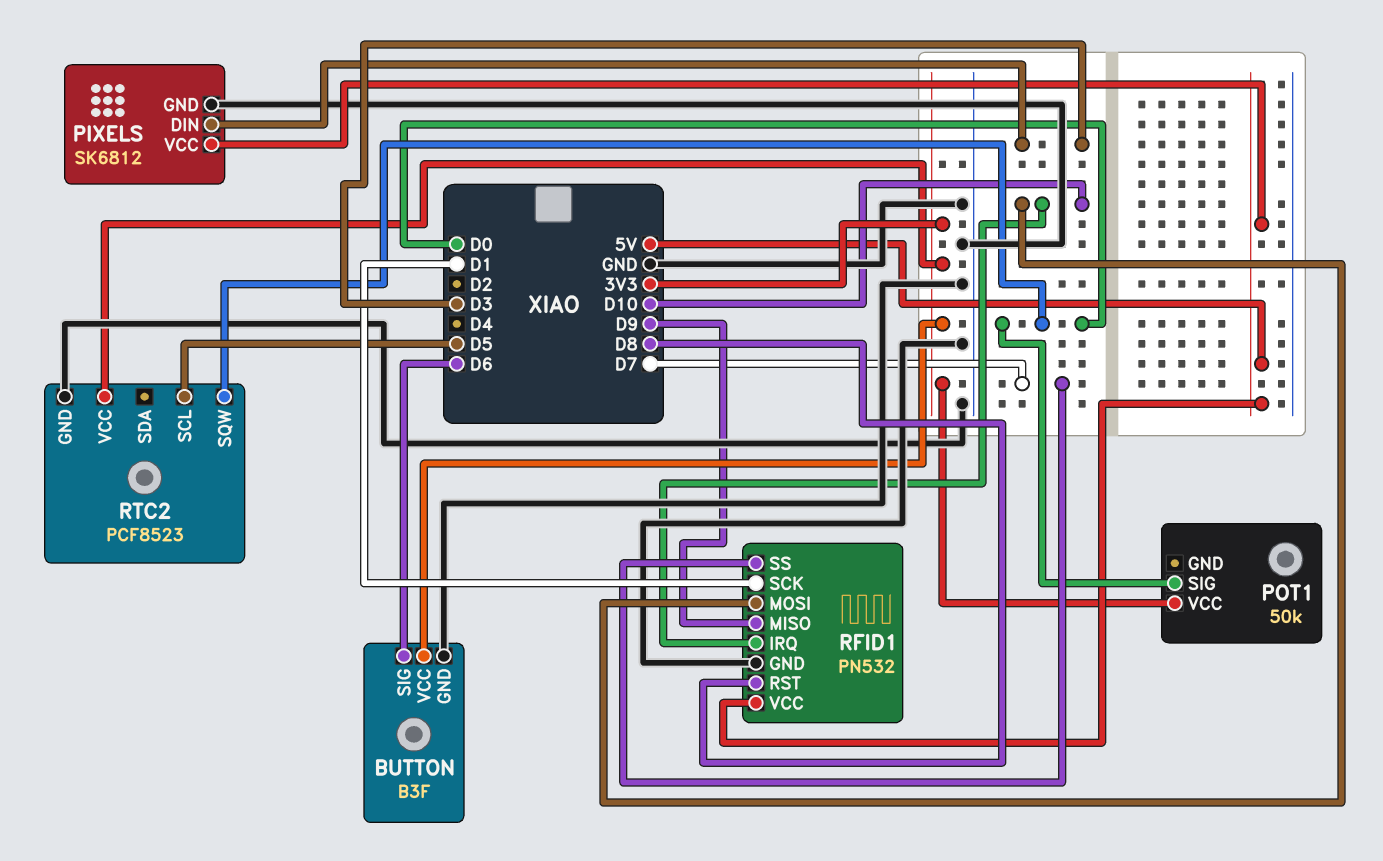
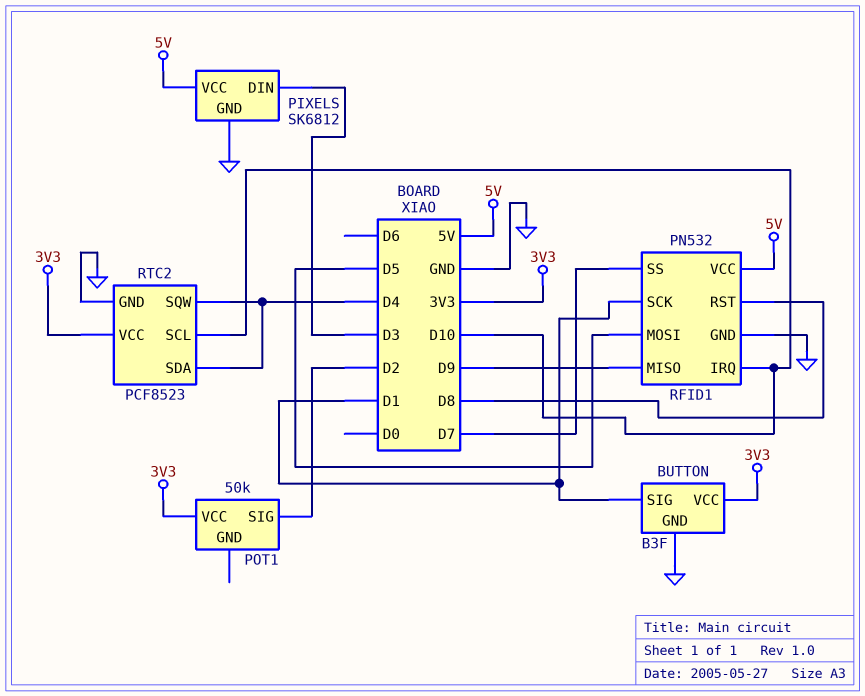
BUTTON pin SIG: D6 -> D1
POT1 pin SIG: D0 -> D2
RFID1 pin MOSI: D10 -> D5
RTC2 pin SCL: D5 -> D10
RTC2 pin SDA: none -> D4
RTC2 pin SQW: D0 -> D4

